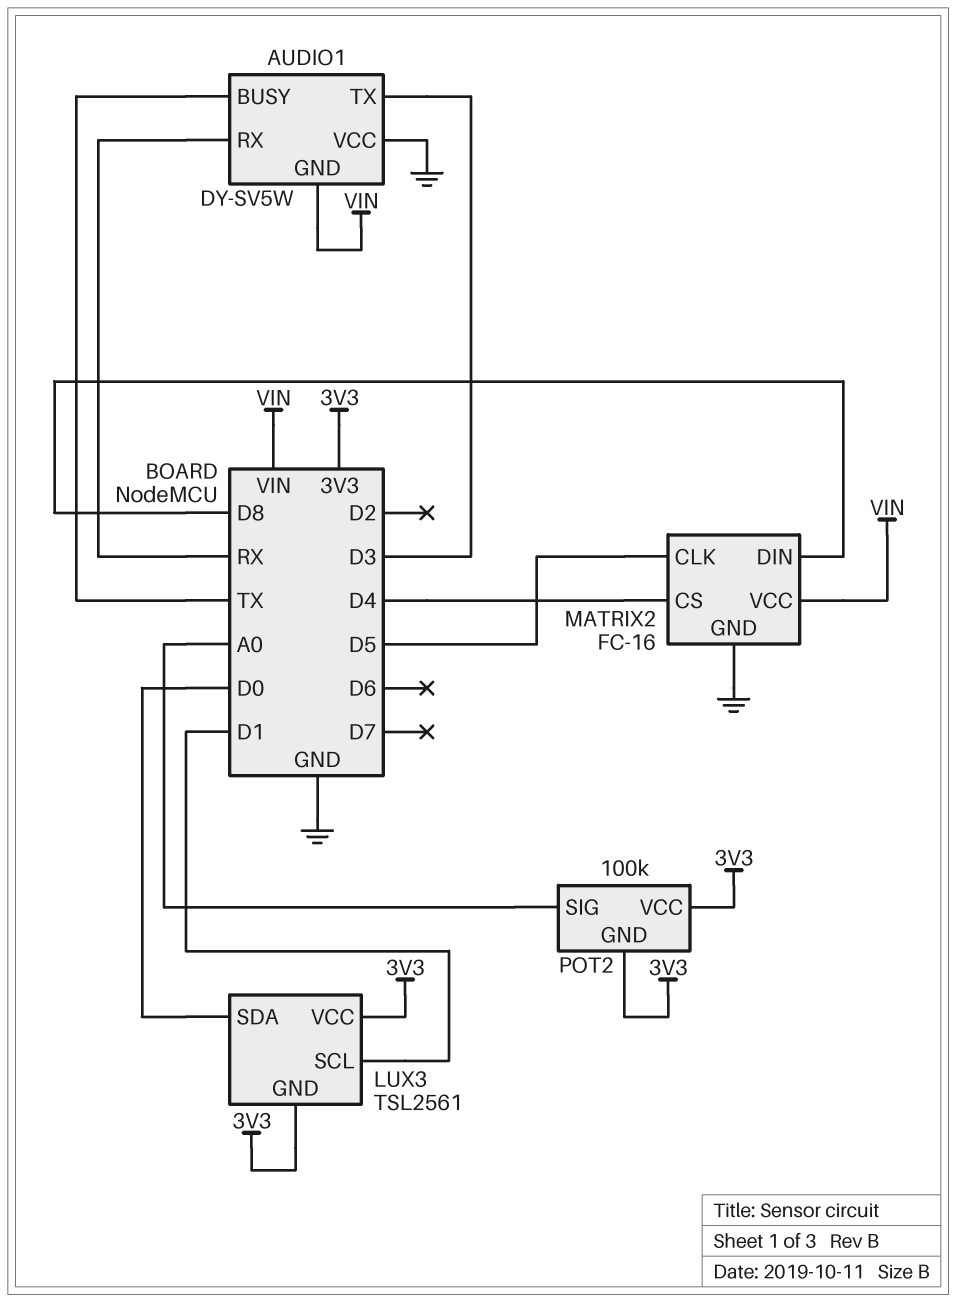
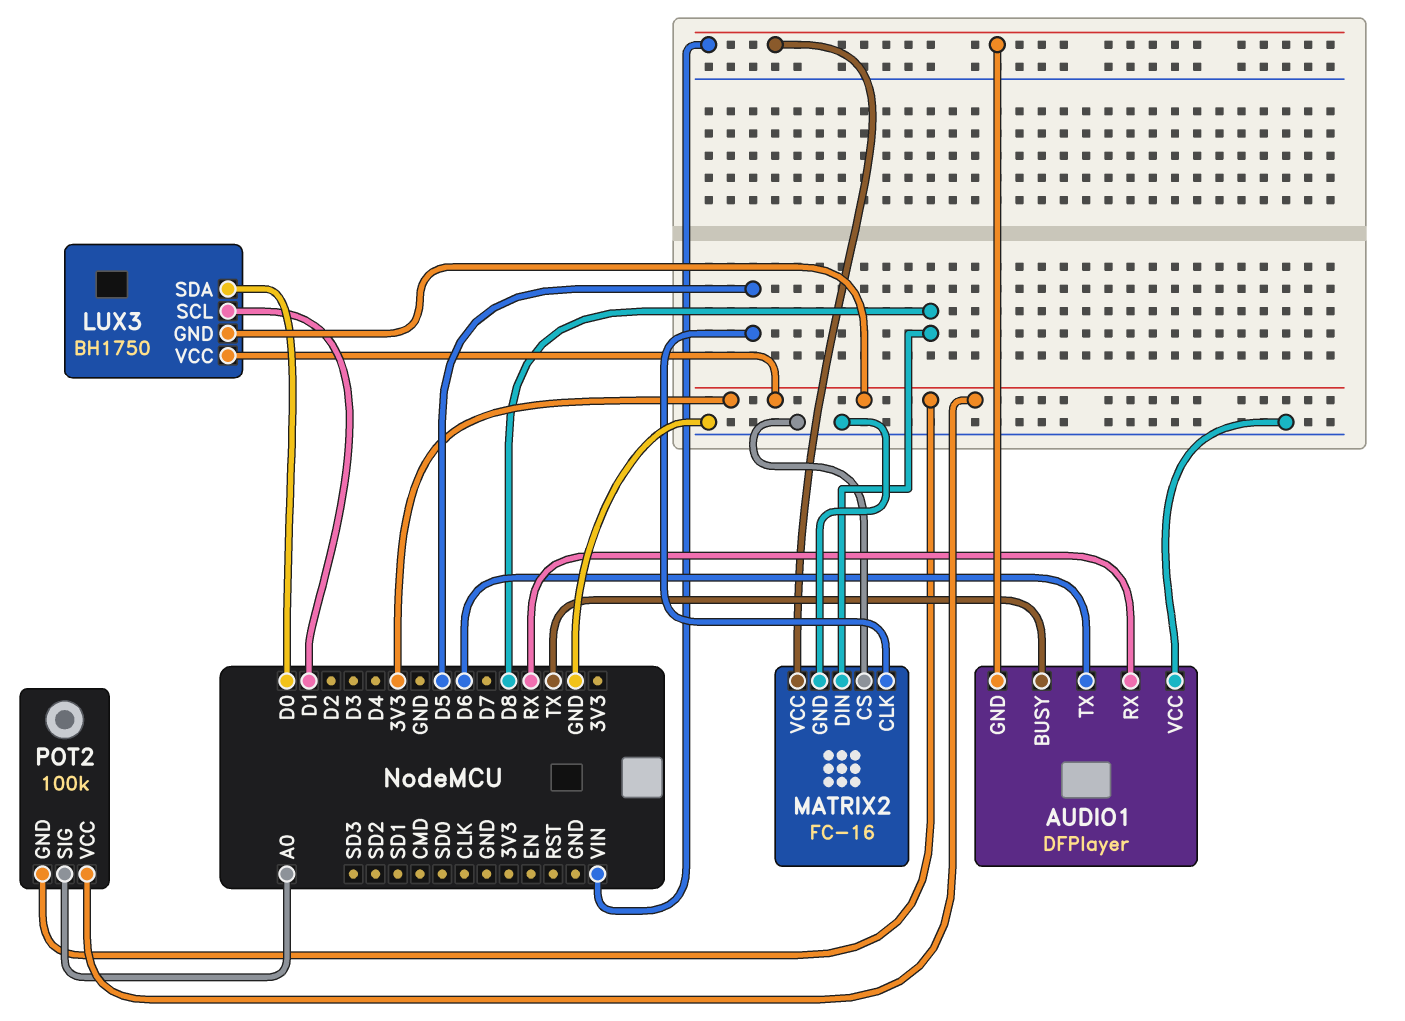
AUDIO1: DY-SV5W -> DFPlayer
AUDIO1 pin TX: D3 -> D6
LUX3: TSL2561 -> BH1750
MATRIX2 pin CS: D4 -> GND

